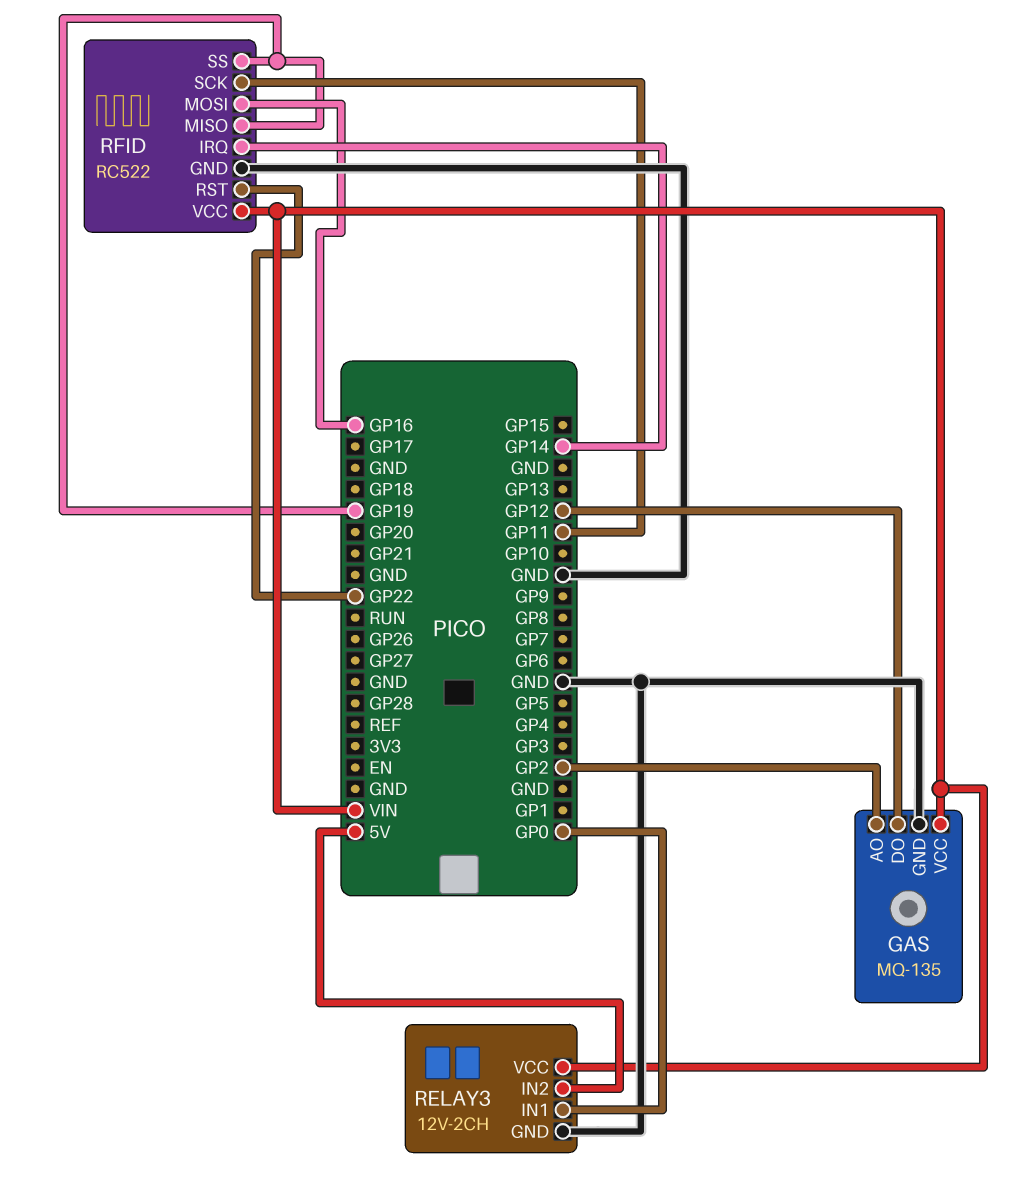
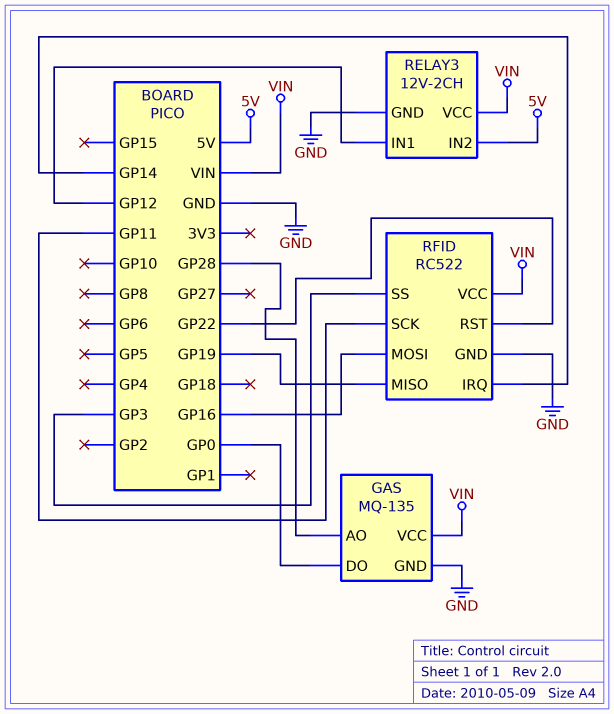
GAS pin AO: GP2 -> GP28
GAS pin DO: GP12 -> GP0
RELAY3 pin IN1: GP0 -> GP12
RFID pin SS: GP19 -> GP3

